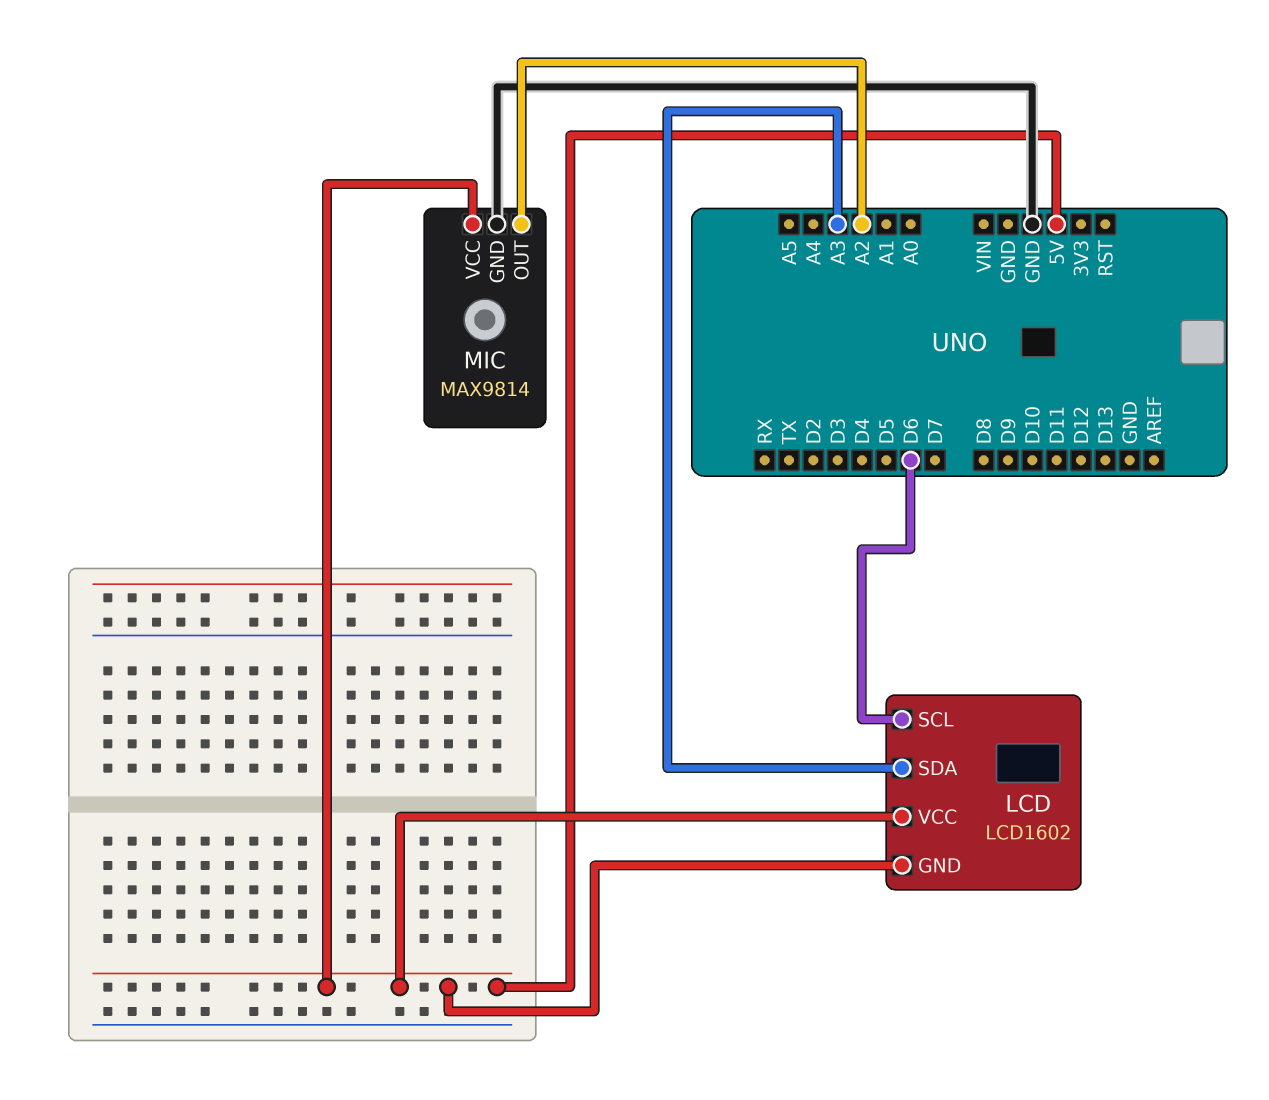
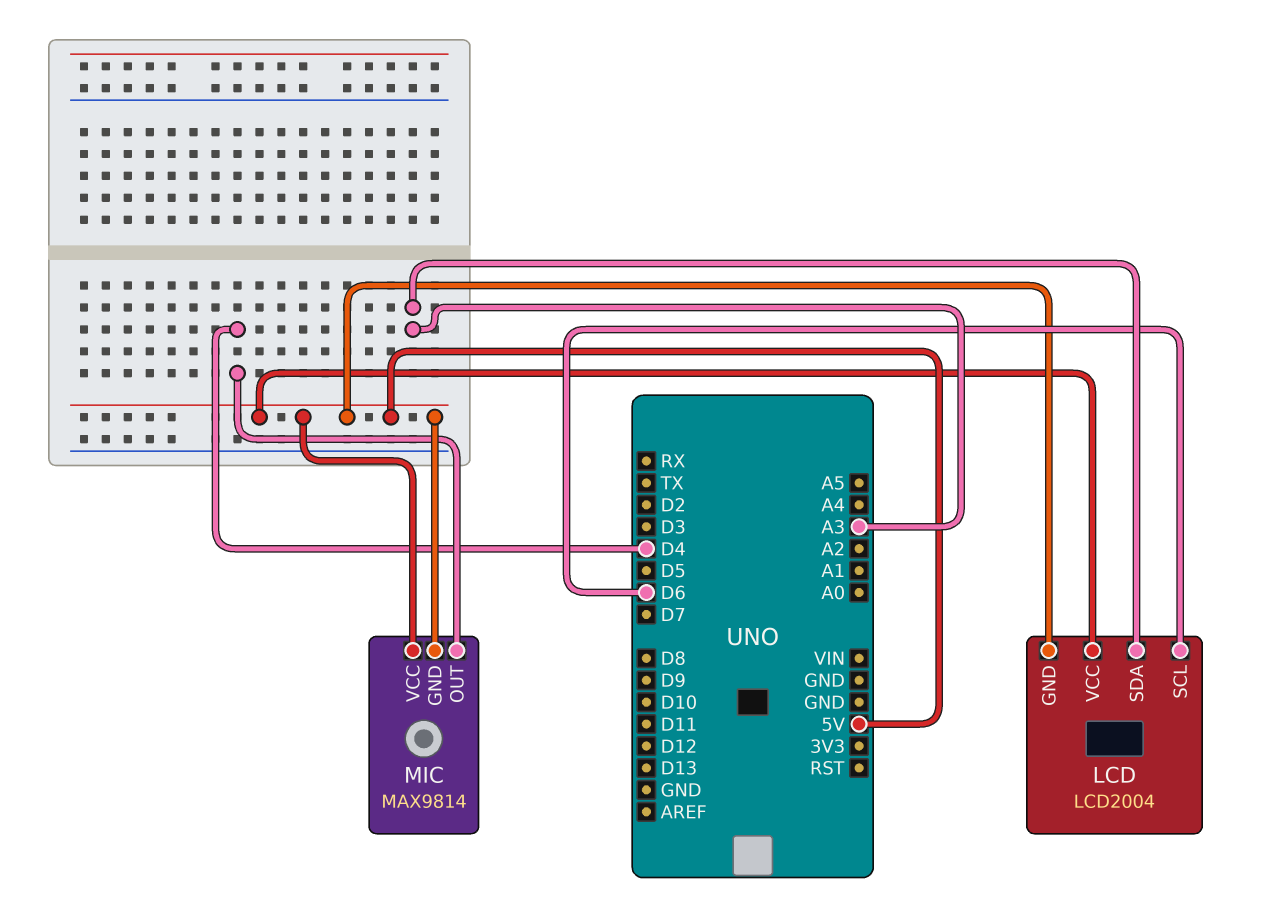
LCD: LCD1602 -> LCD2004
MIC pin GND: GND -> 5V
MIC pin OUT: A2 -> D4

